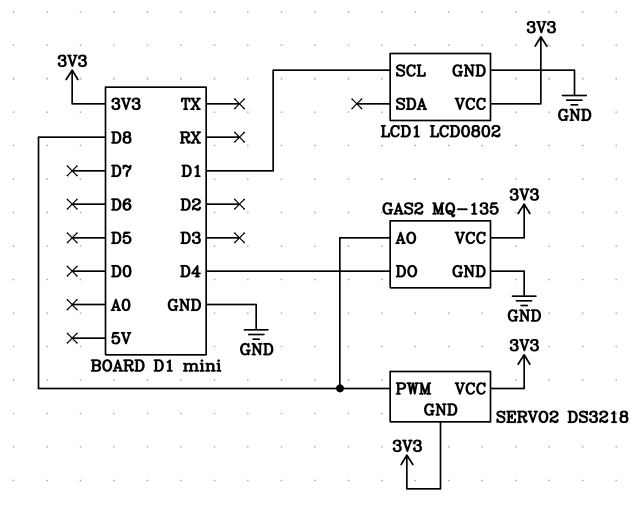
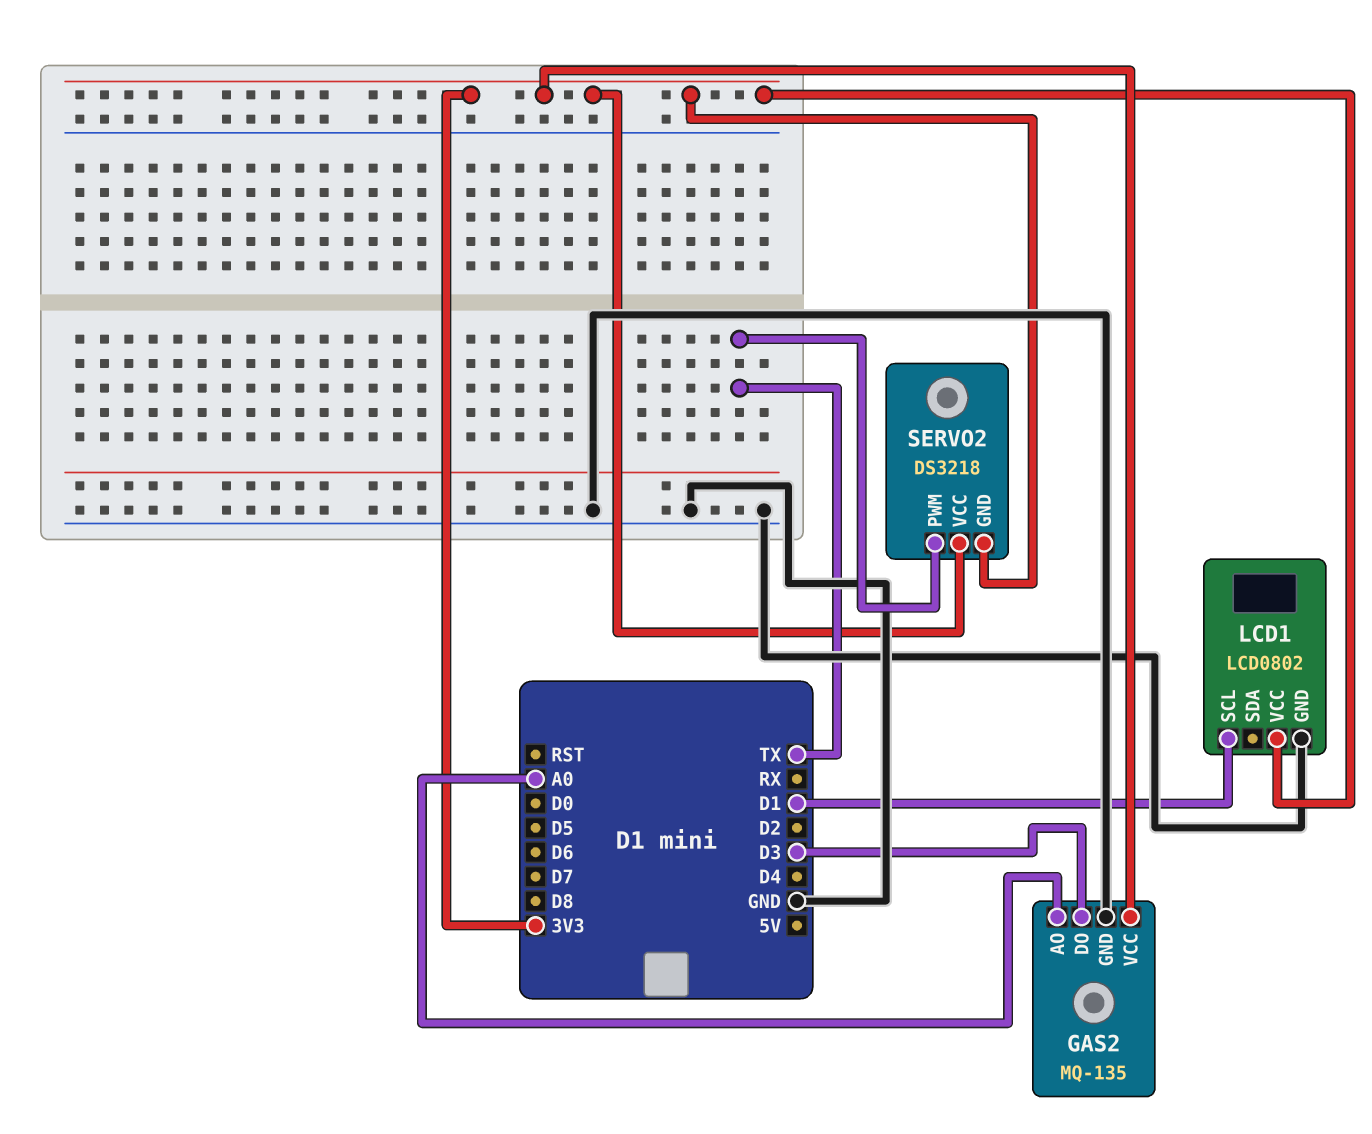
GAS2 pin AO: D8 -> A0
GAS2 pin DO: D4 -> D3
SERVO2 pin PWM: D8 -> TX

